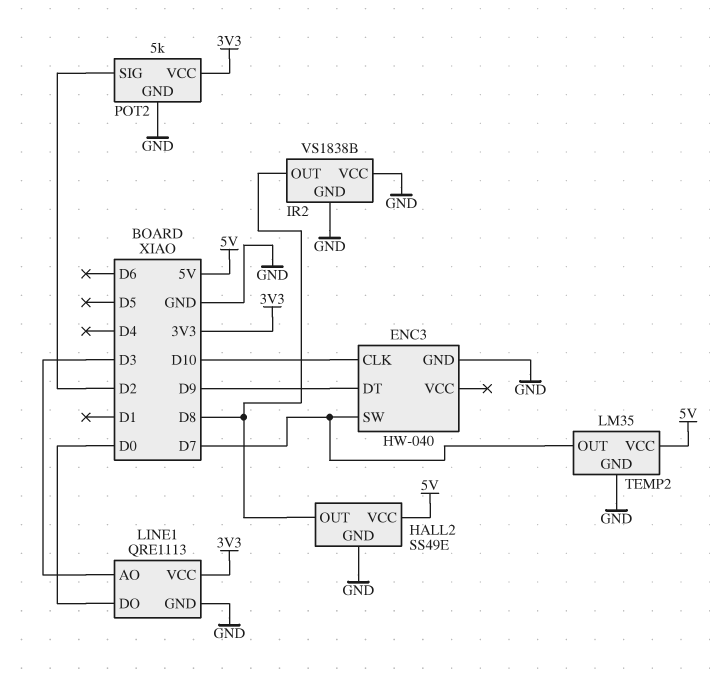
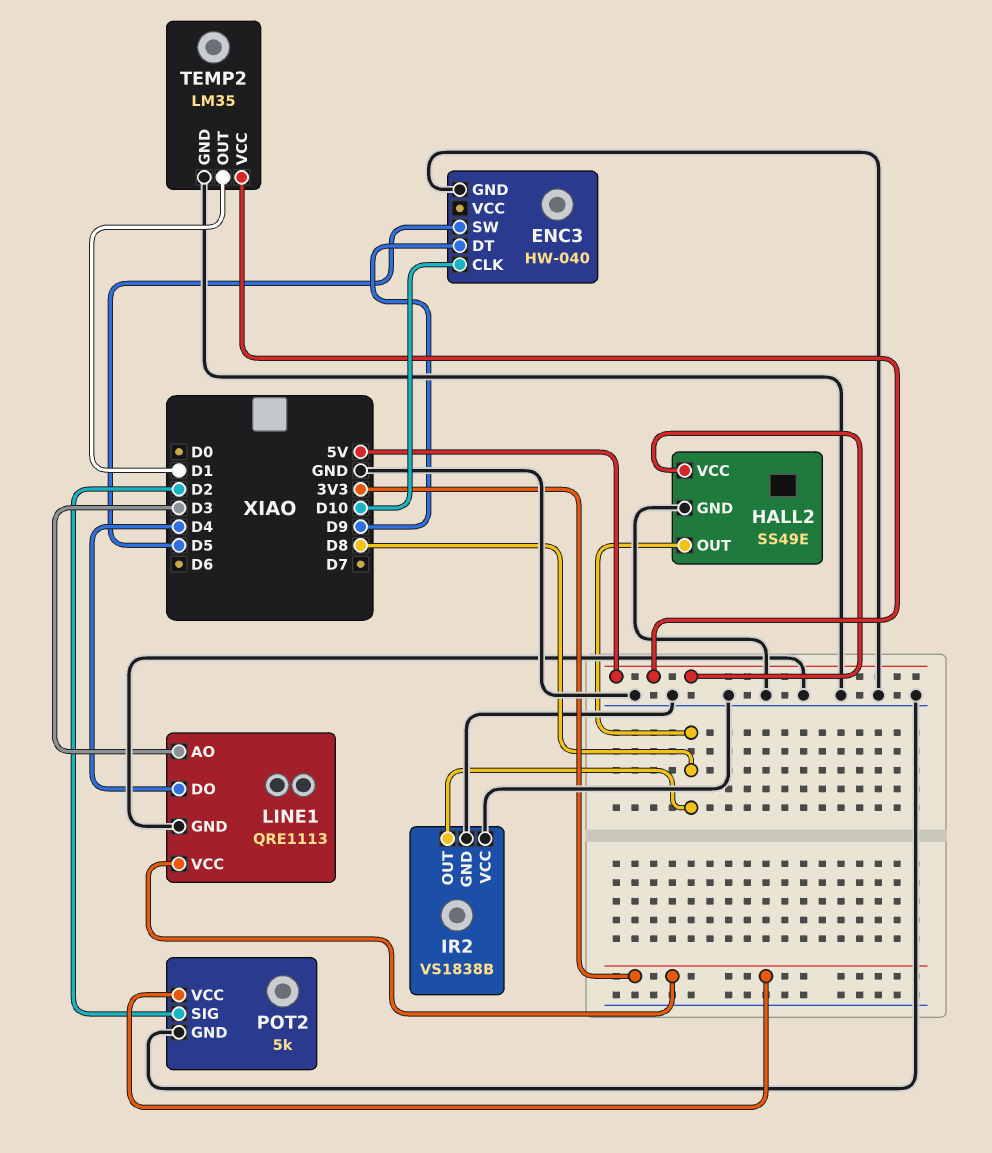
ENC3 pin SW: D7 -> D5
LINE1 pin DO: D0 -> D4
TEMP2 pin OUT: D7 -> D1

